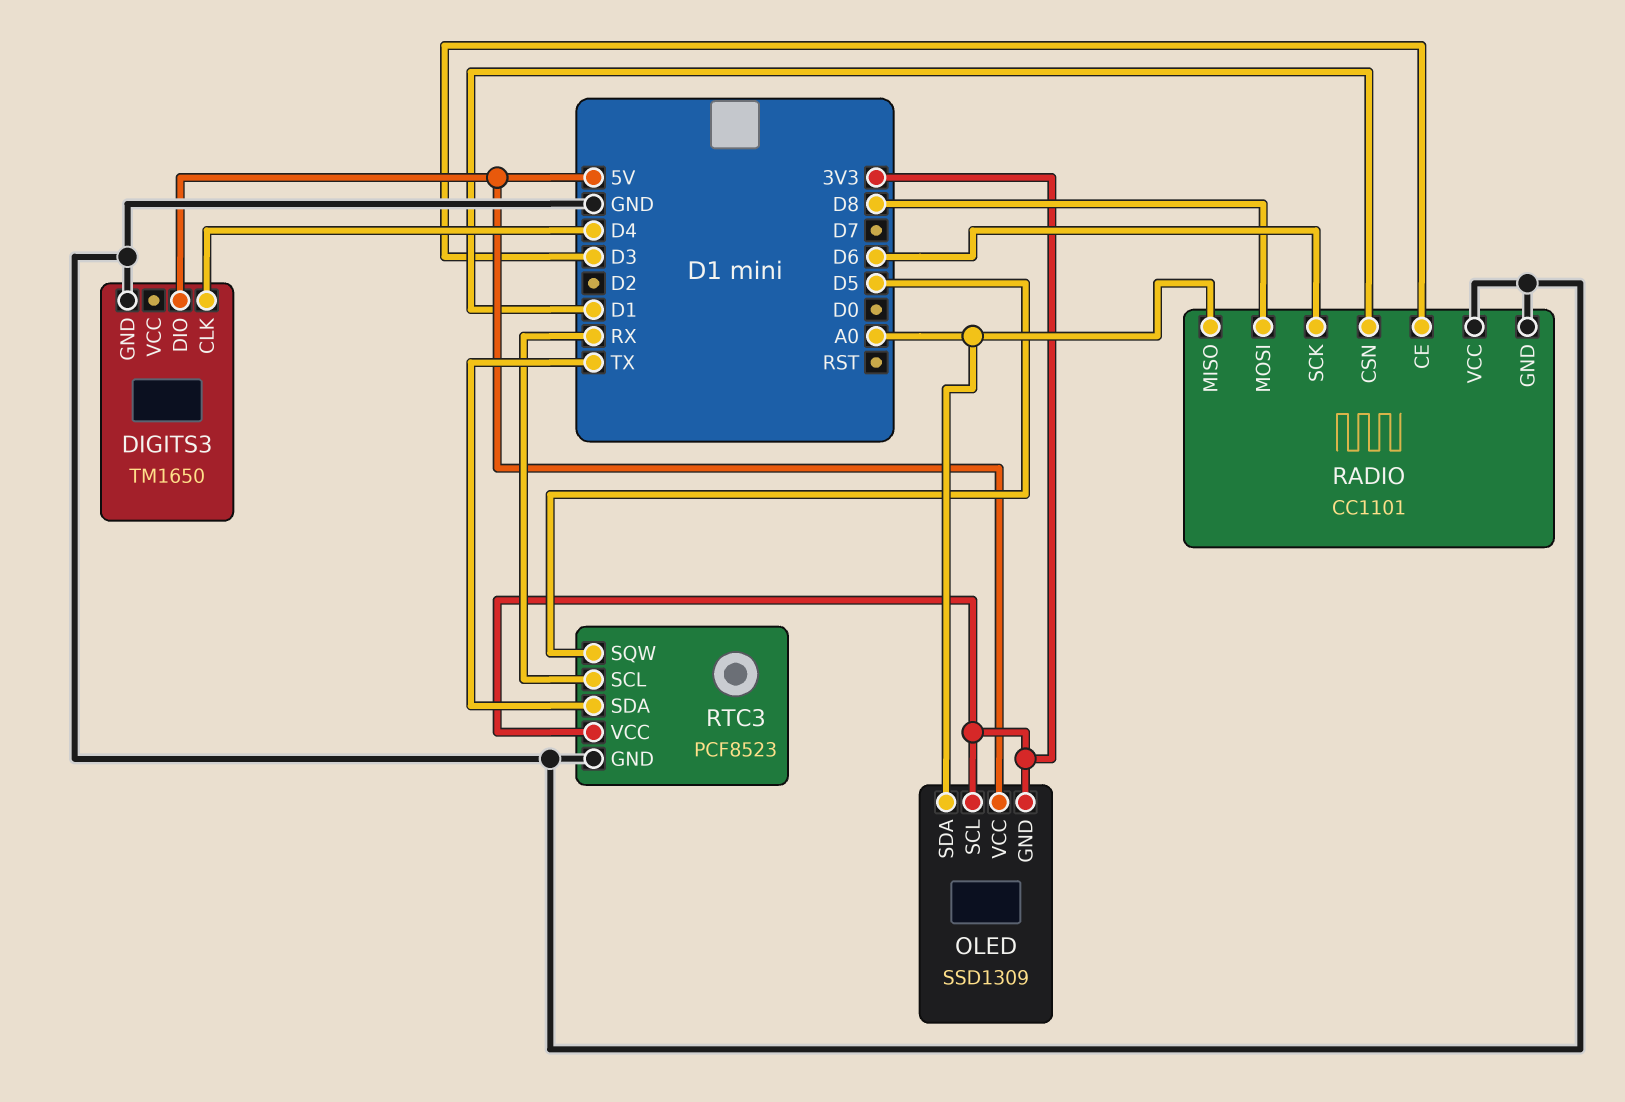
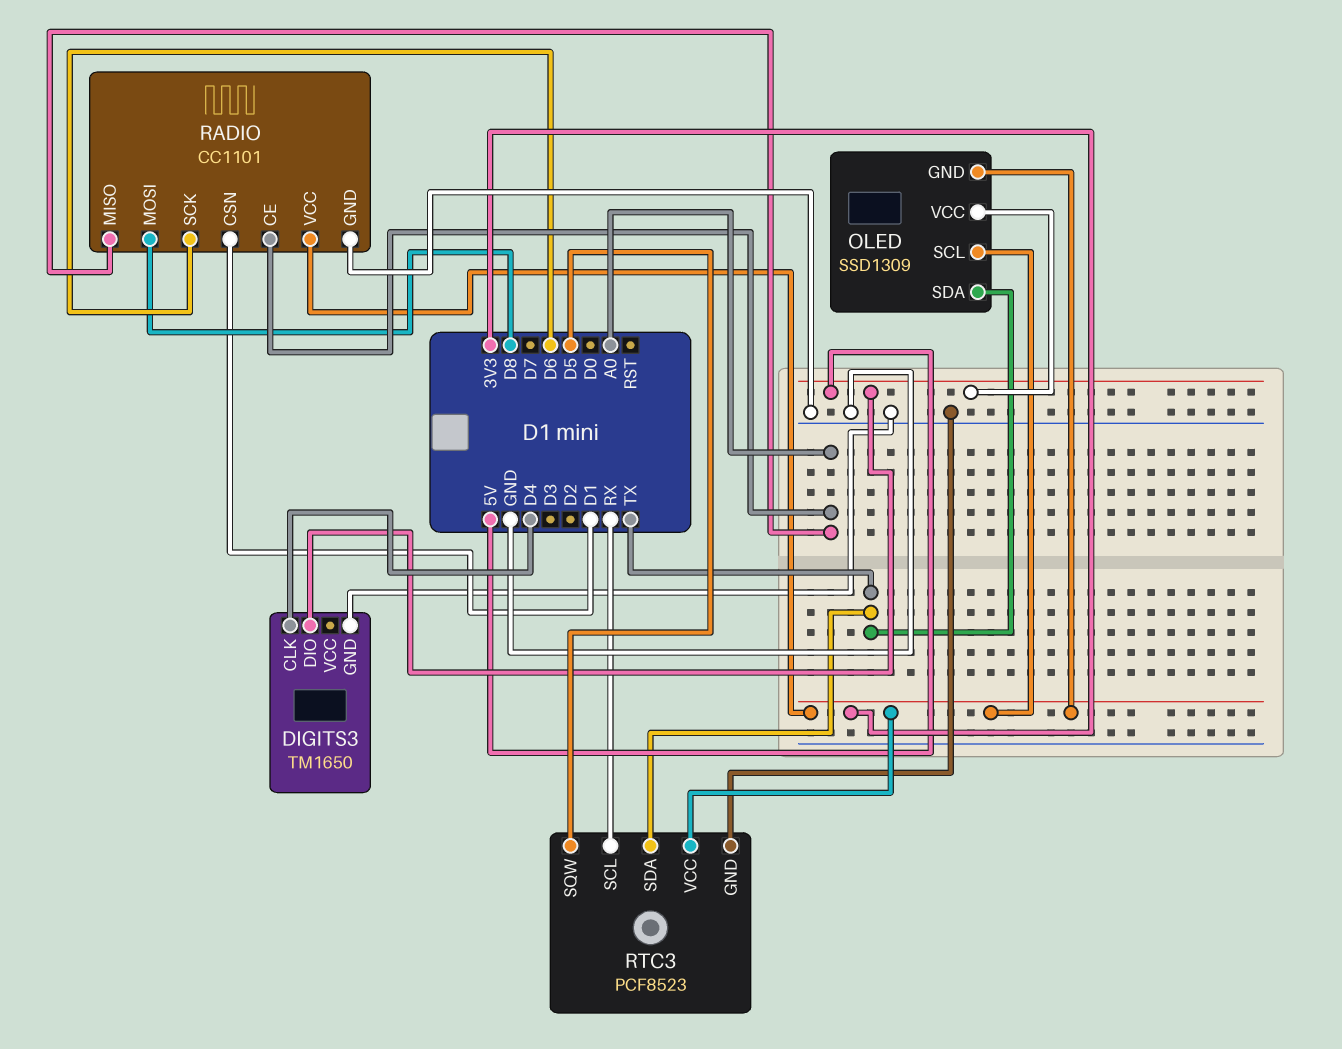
OLED pin SDA: A0 -> TX
RADIO pin CE: D3 -> A0
RADIO pin VCC: GND -> 3V3

